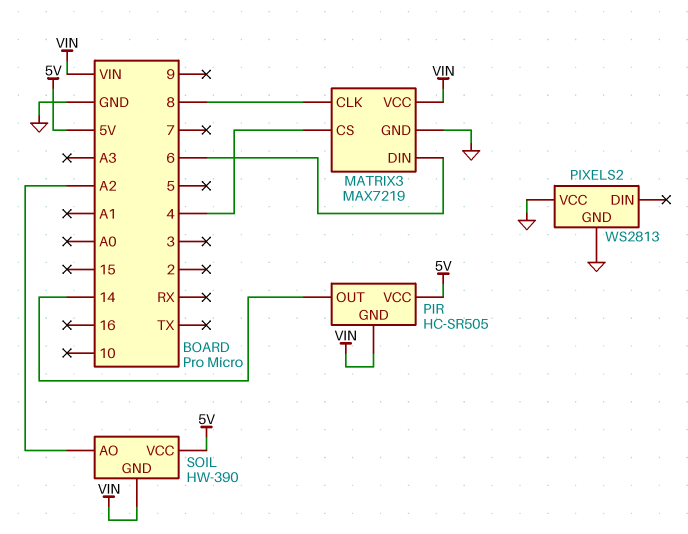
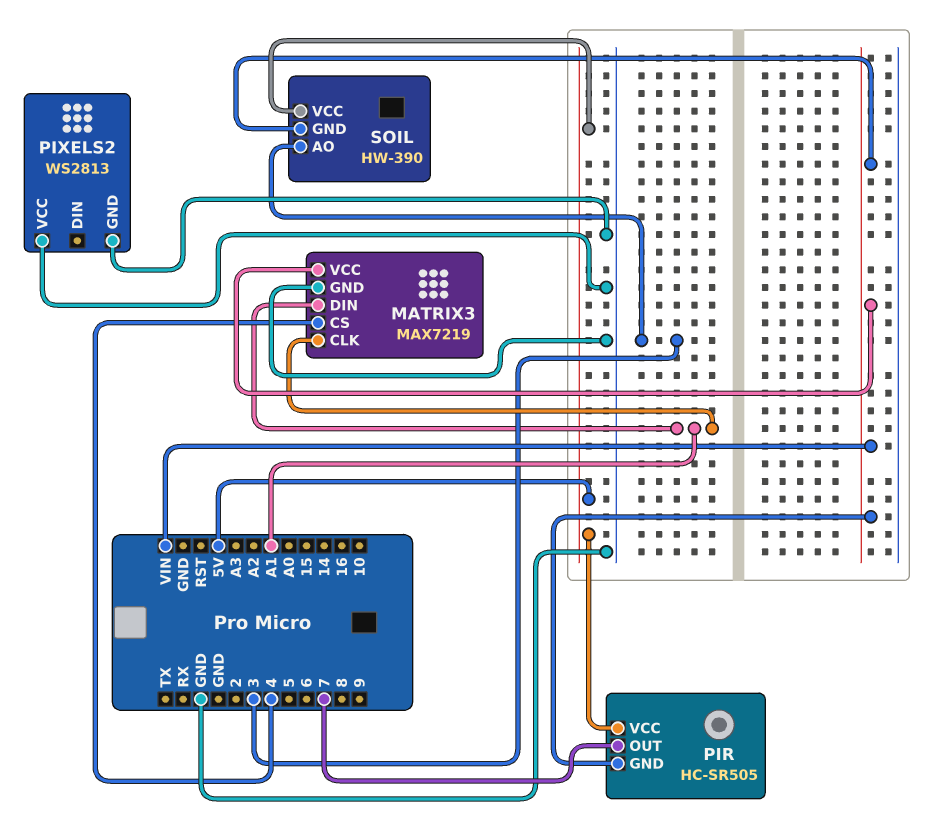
MATRIX3 pin CLK: 8 -> A1
MATRIX3 pin DIN: 6 -> A1
PIR pin OUT: 14 -> 7
SOIL pin AO: A2 -> 3

